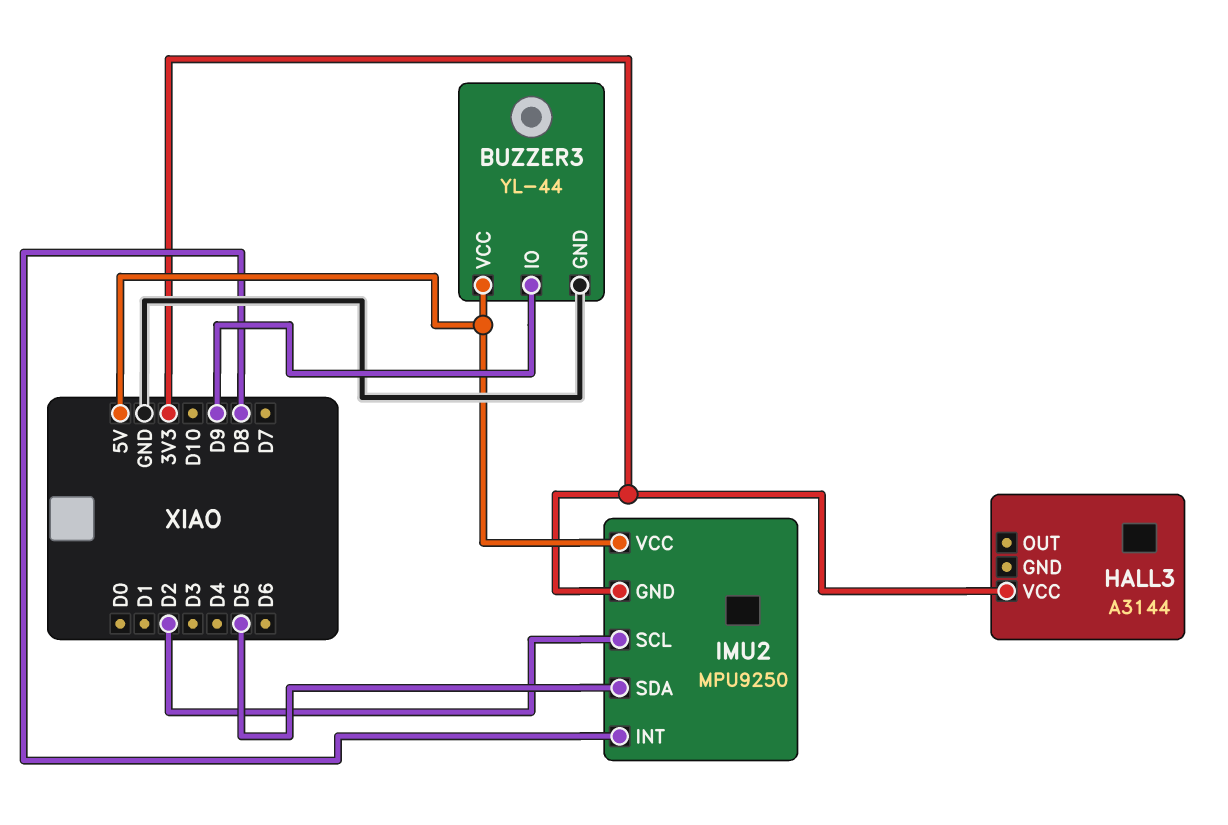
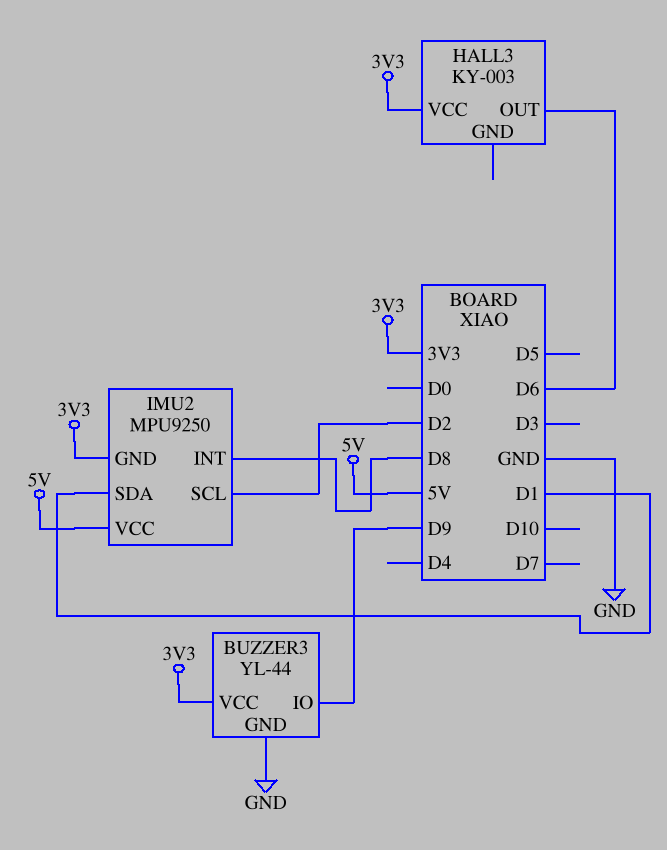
BUZZER3 pin VCC: 5V -> 3V3
HALL3: A3144 -> KY-003
HALL3 pin OUT: none -> D6
IMU2 pin SDA: D5 -> D1

